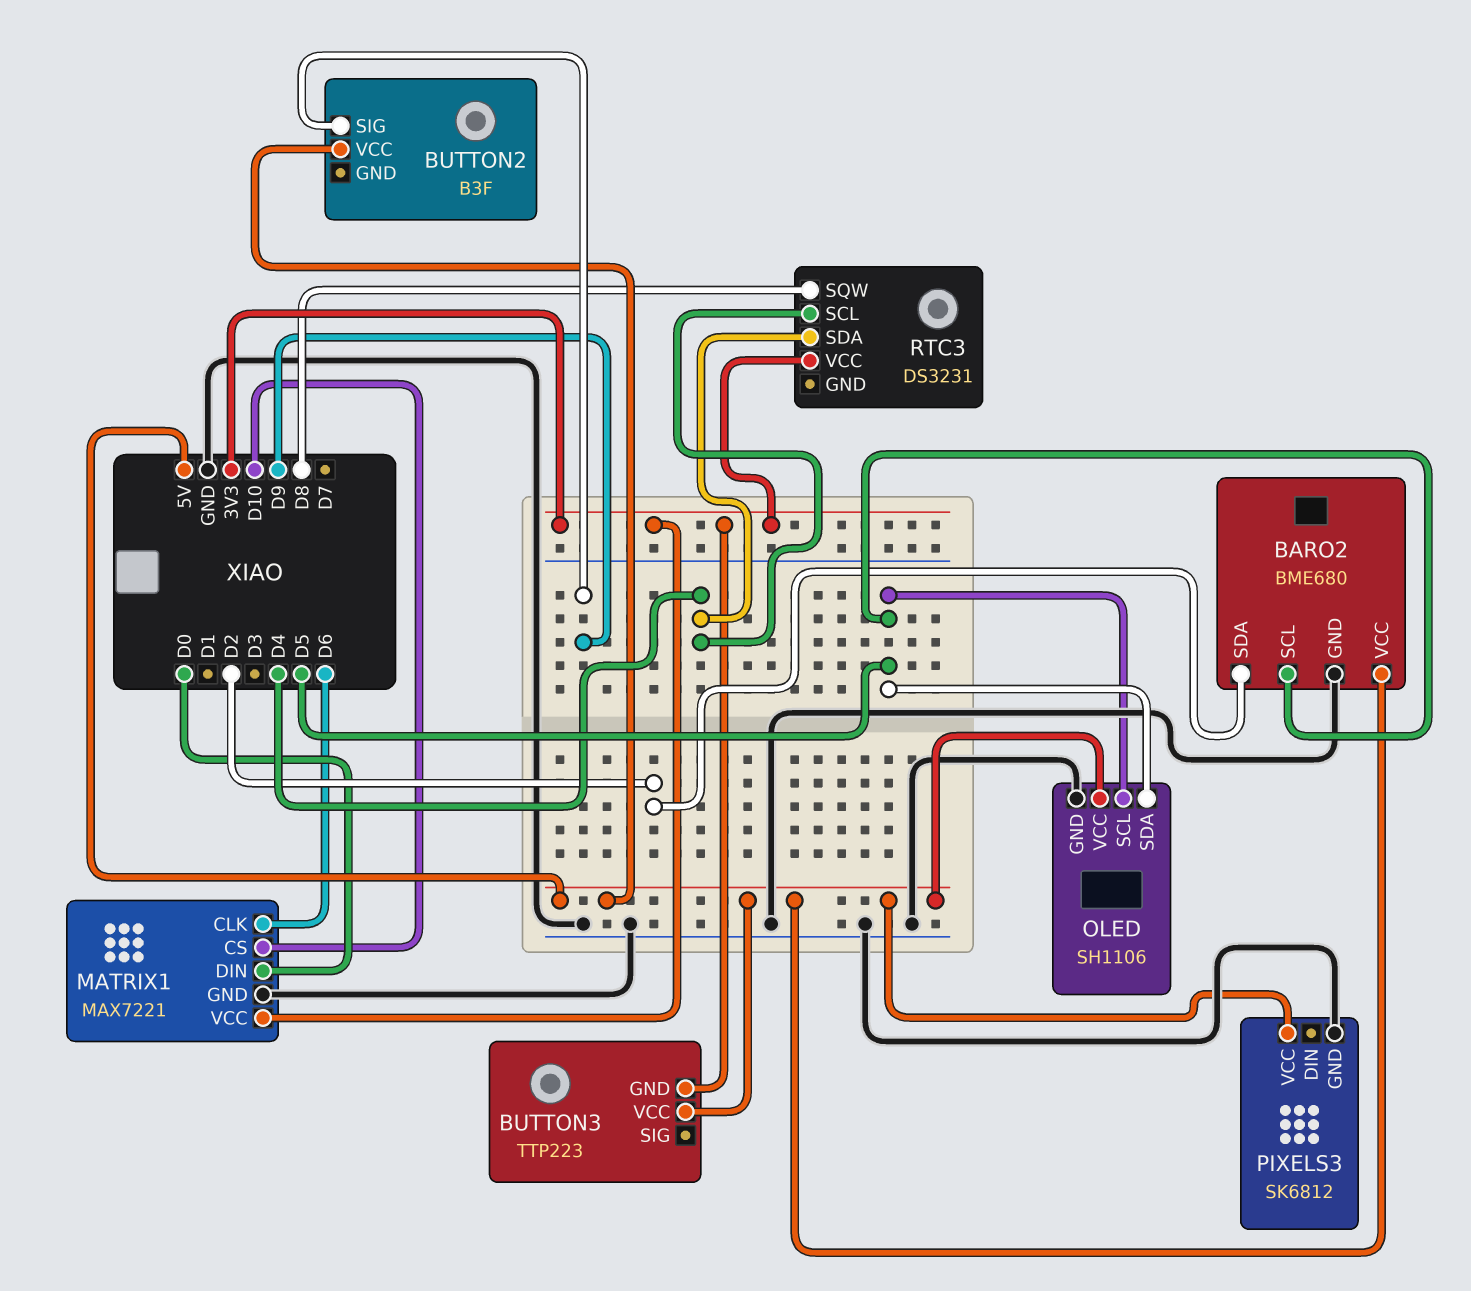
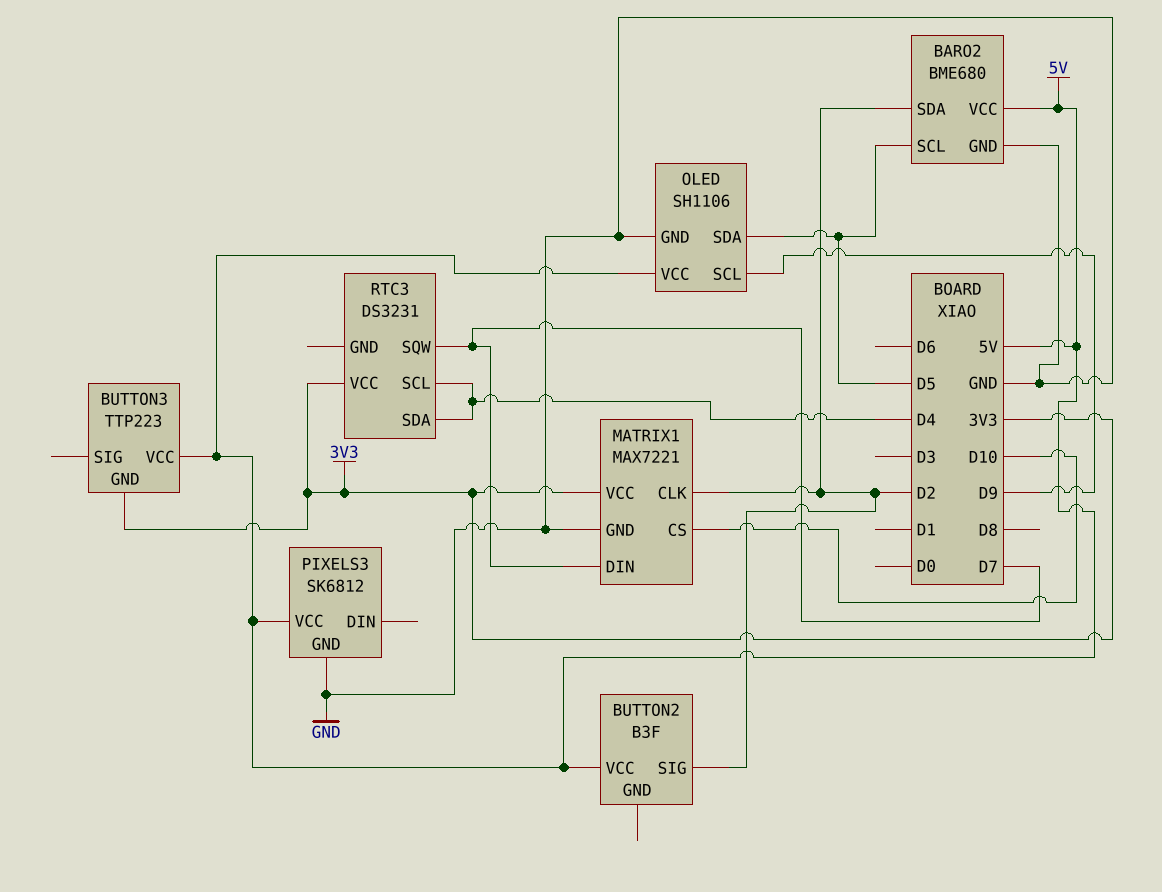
BUTTON2 pin SIG: D9 -> D2
MATRIX1 pin CLK: D6 -> D2
MATRIX1 pin DIN: D0 -> D7
OLED pin SCL: D5 -> D9
RTC3 pin SQW: D8 -> D7

